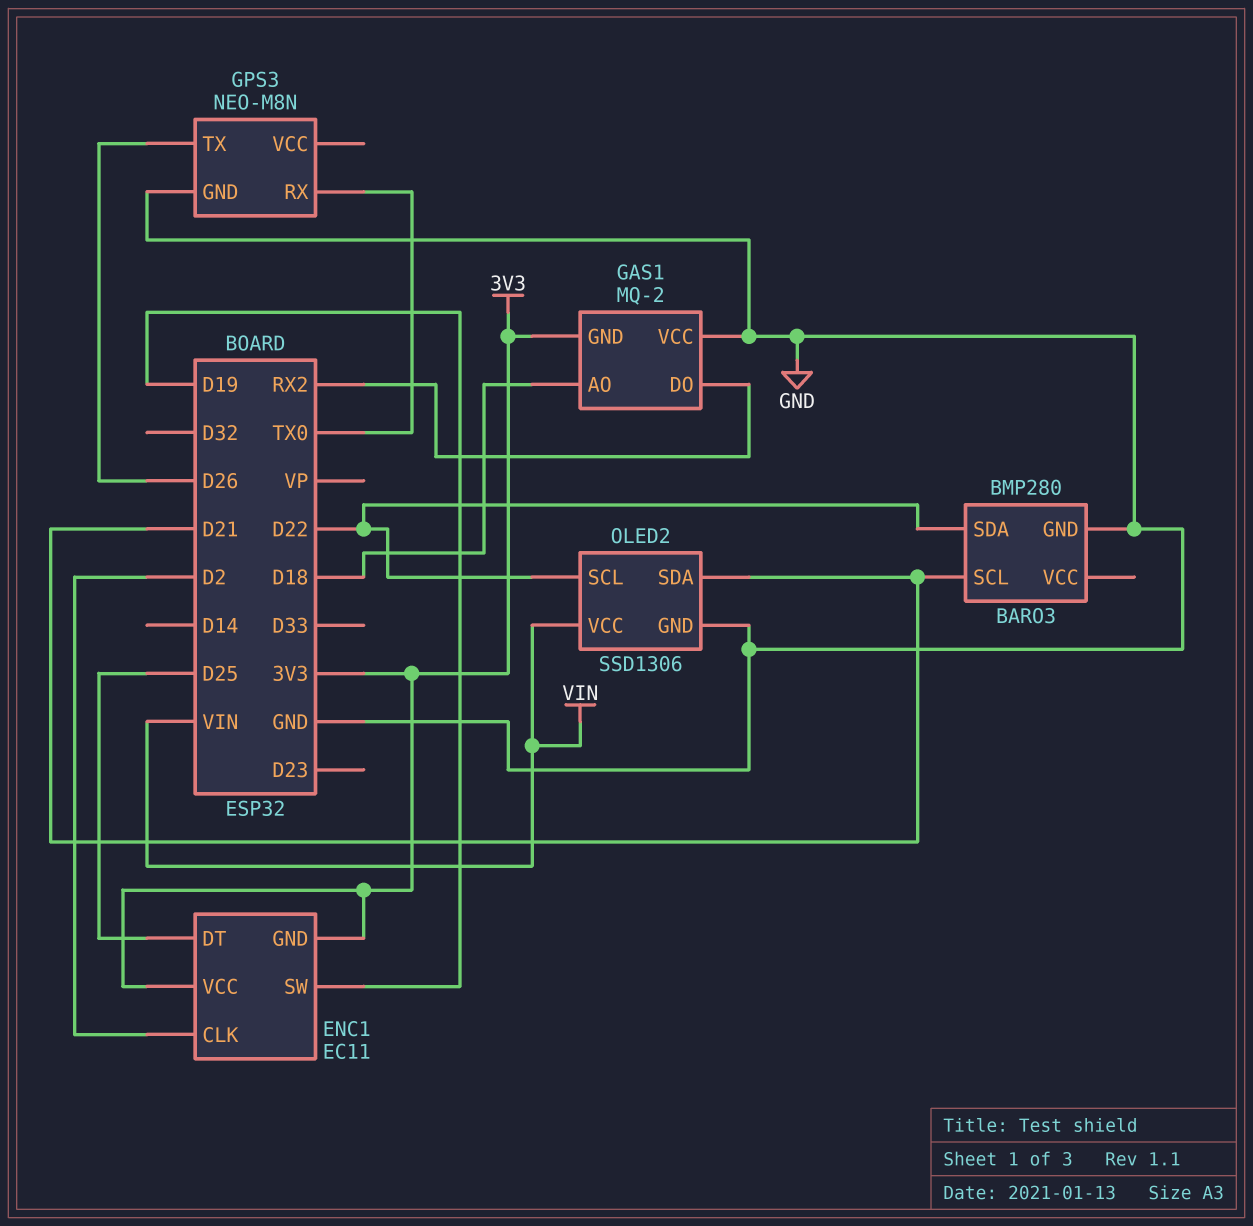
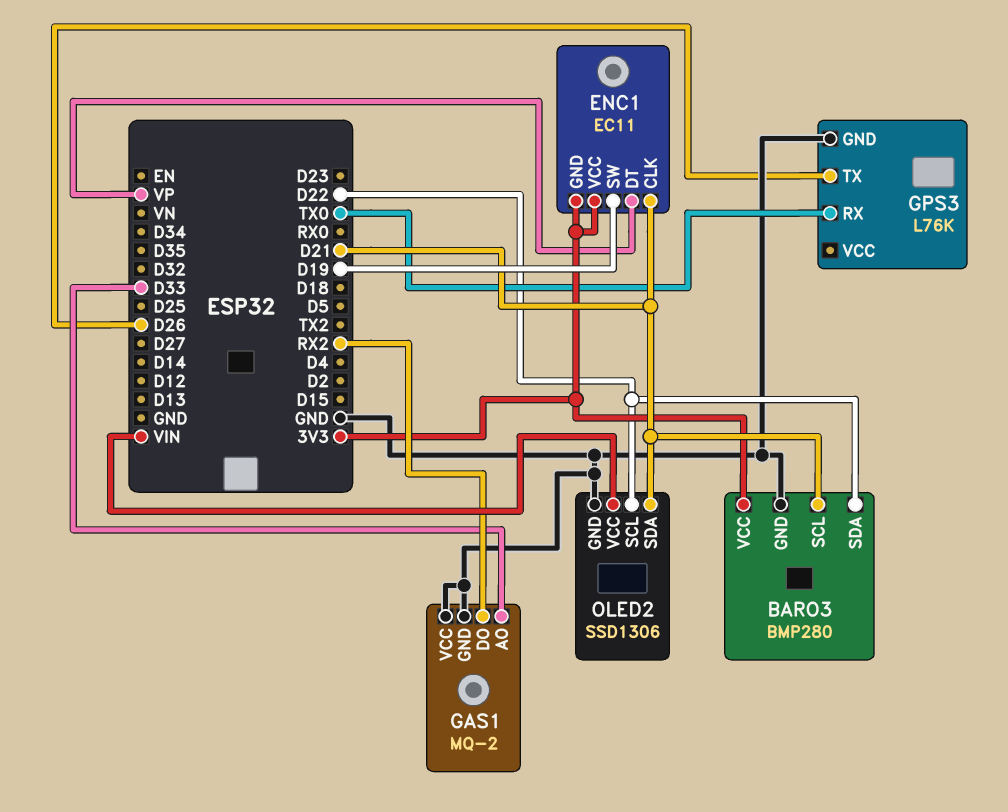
BARO3 pin VCC: none -> 3V3
ENC1 pin CLK: D2 -> D21
ENC1 pin DT: D25 -> VP
GAS1 pin AO: D18 -> D33
GAS1 pin GND: 3V3 -> GND
GPS3: NEO-M8N -> L76K

